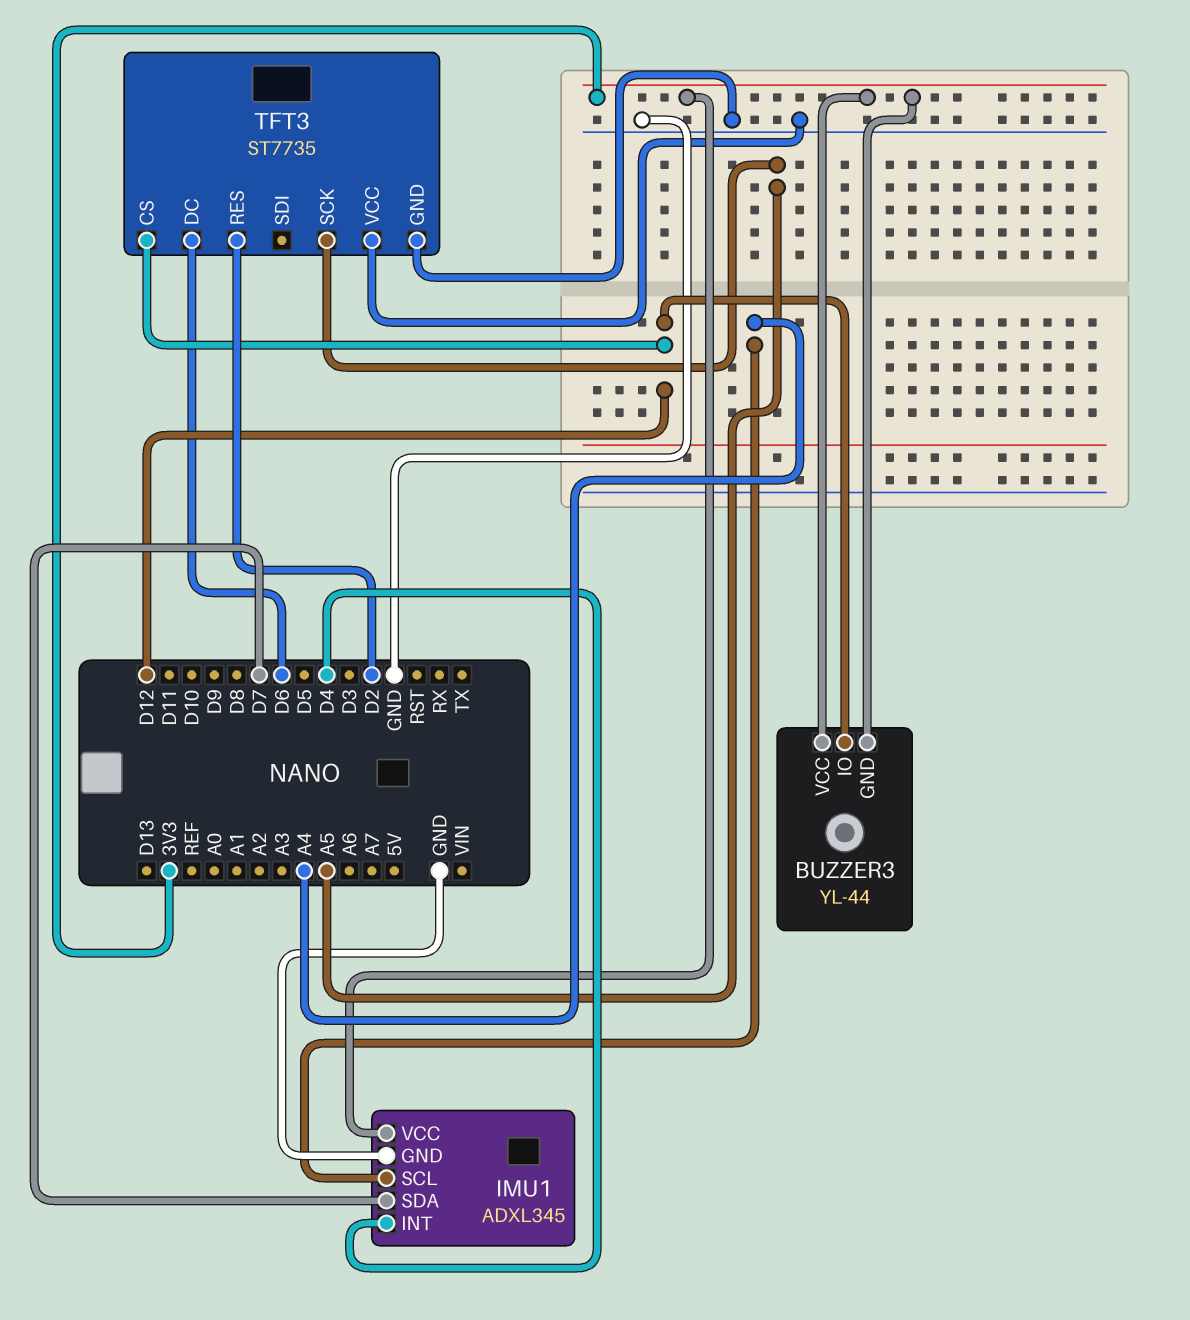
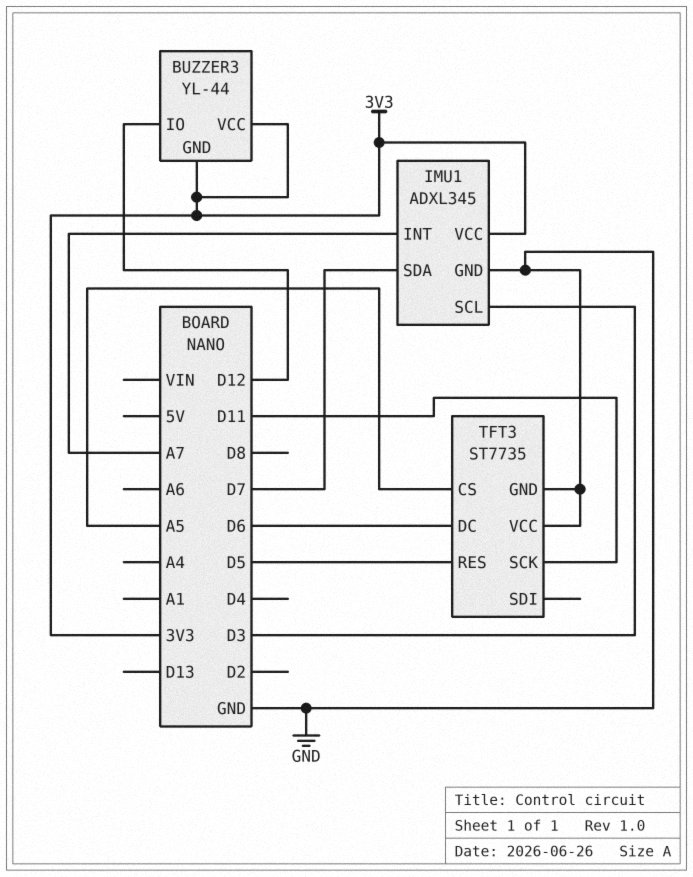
IMU1 pin INT: D4 -> A7
IMU1 pin SCL: A4 -> D3
TFT3 pin CS: D12 -> A5
TFT3 pin RES: D2 -> D5
TFT3 pin SCK: A5 -> D11

